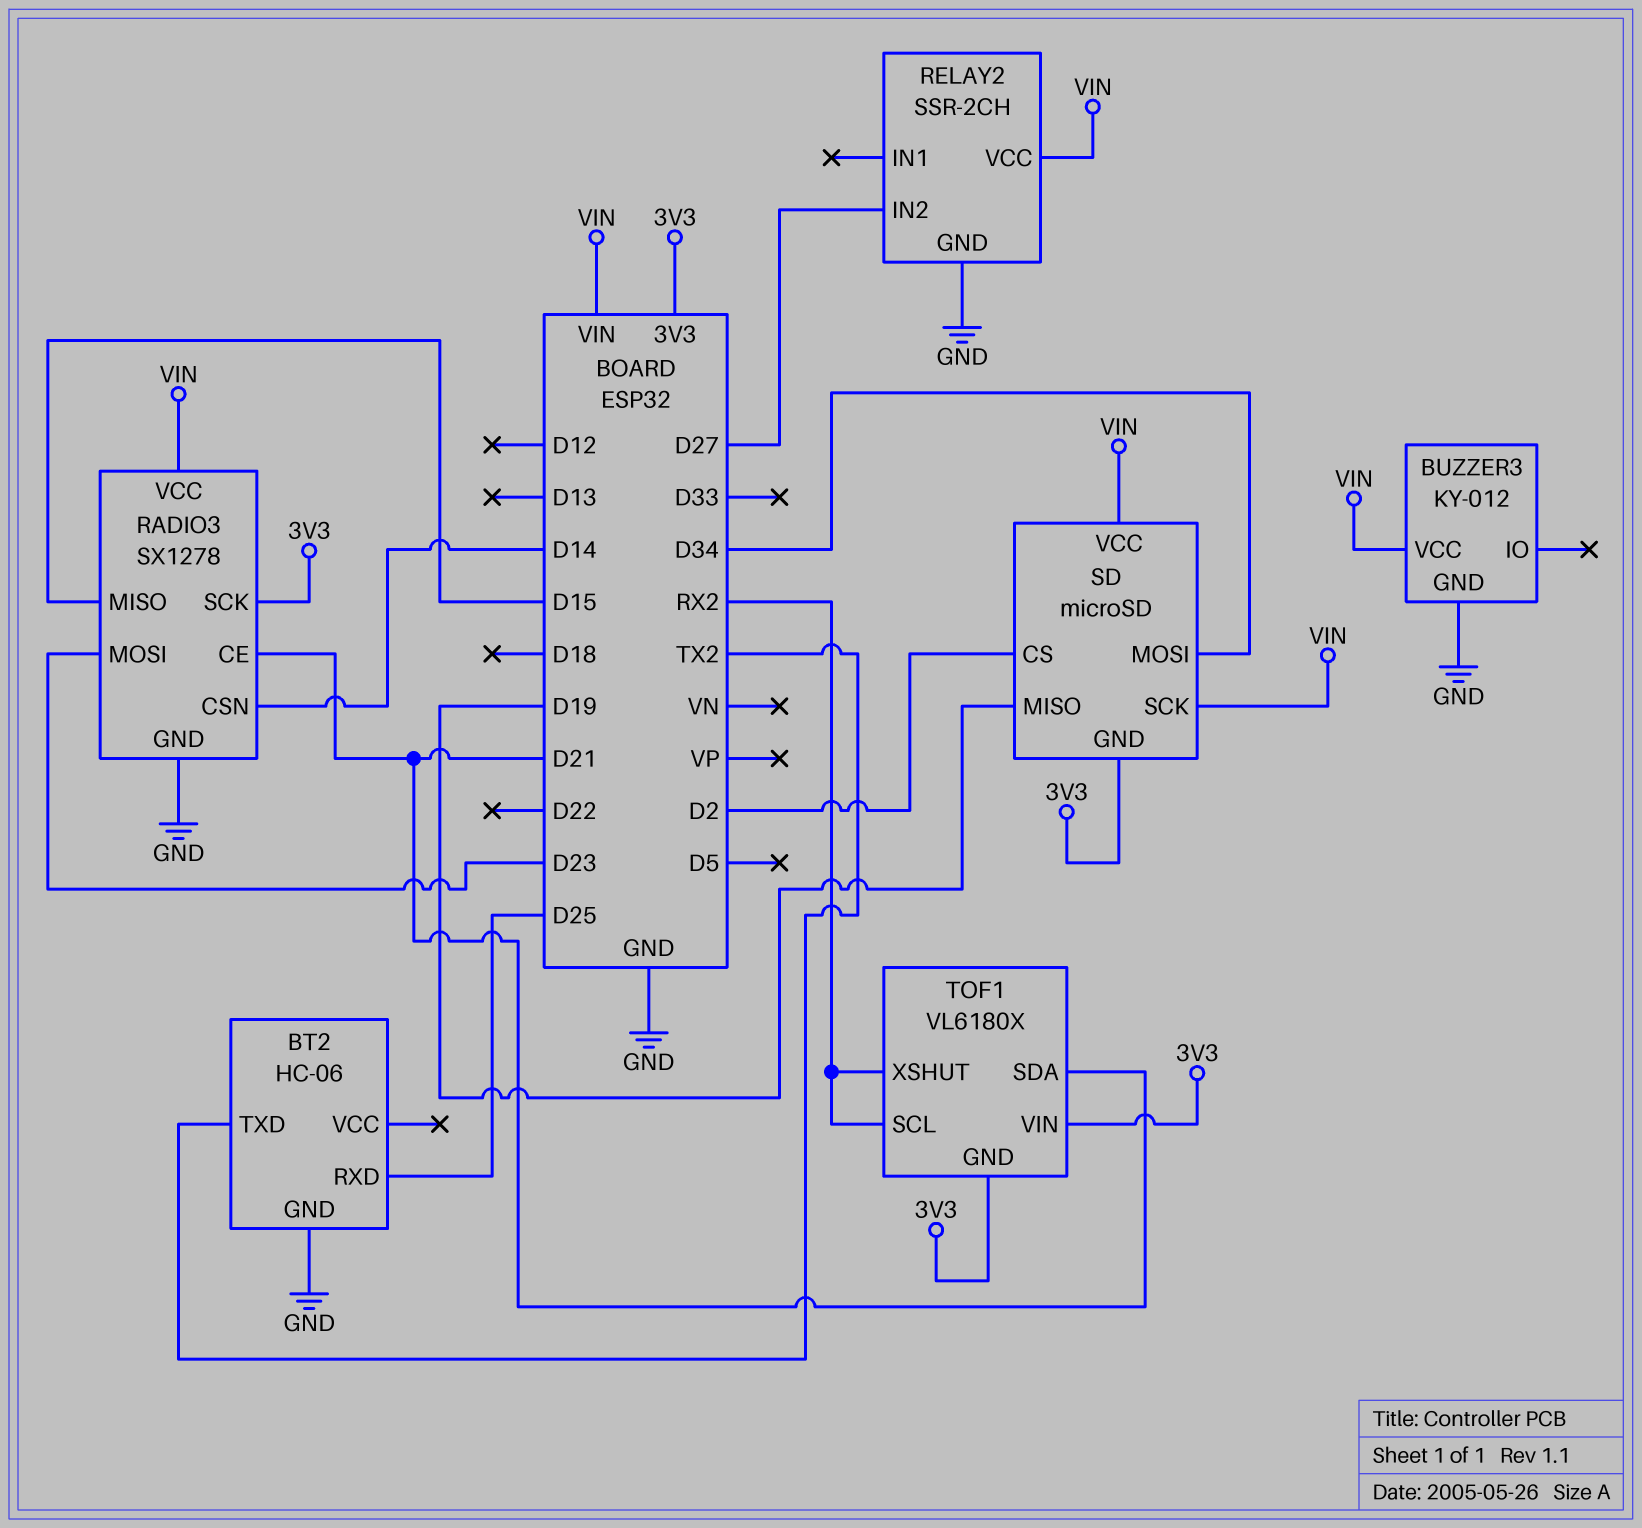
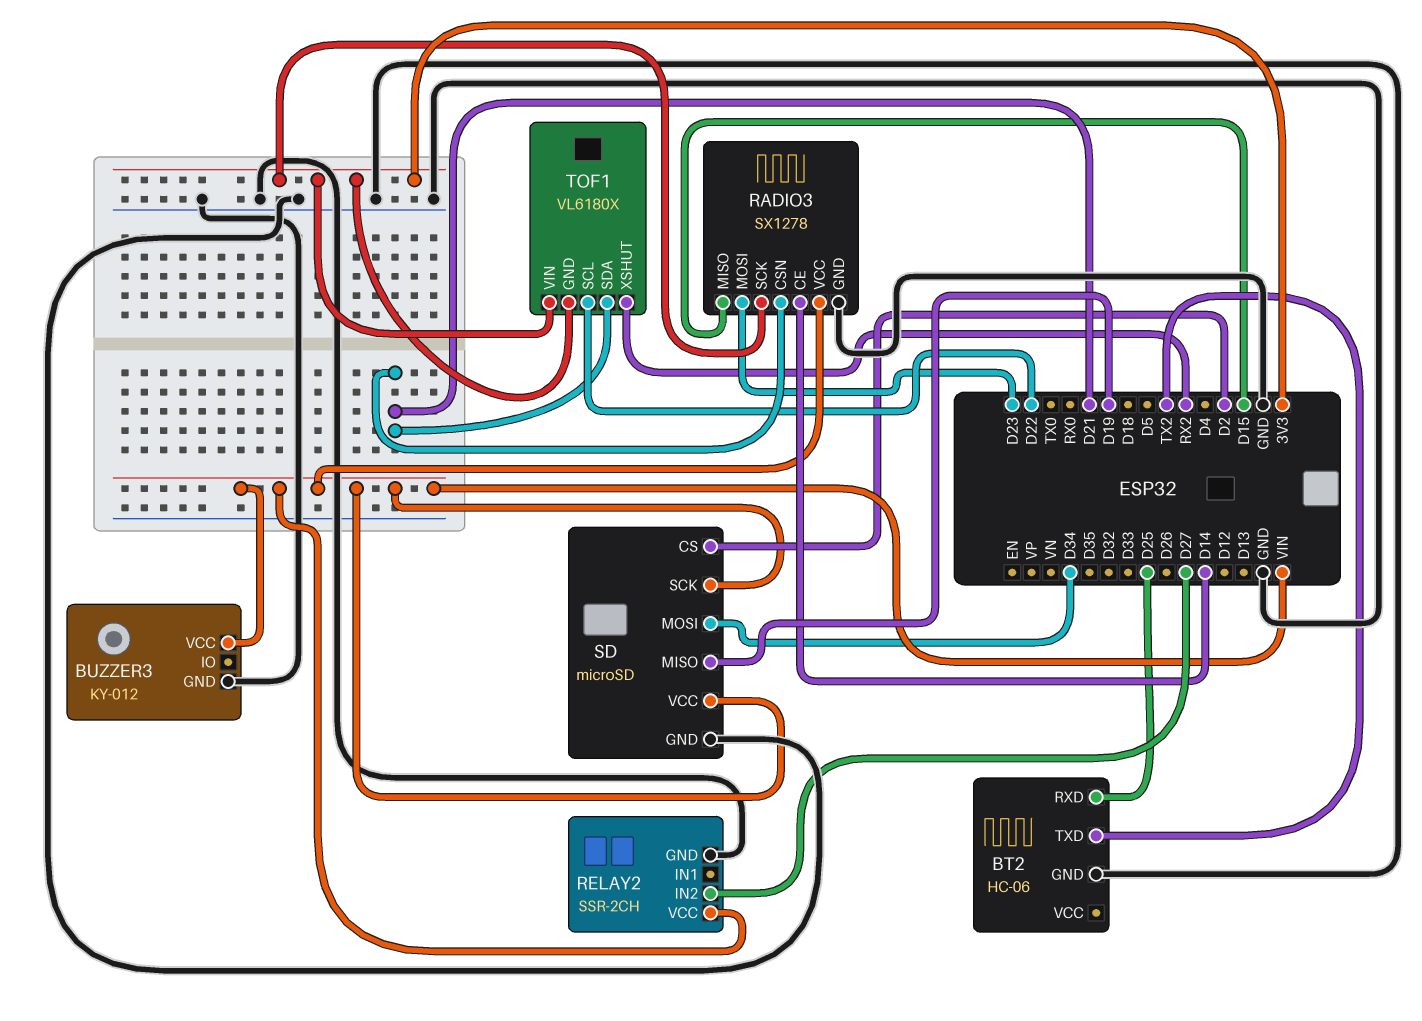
RADIO3 pin CE: D21 -> D14
RADIO3 pin CSN: D14 -> D21
SD pin GND: 3V3 -> GND
TOF1 pin SCL: RX2 -> D22

